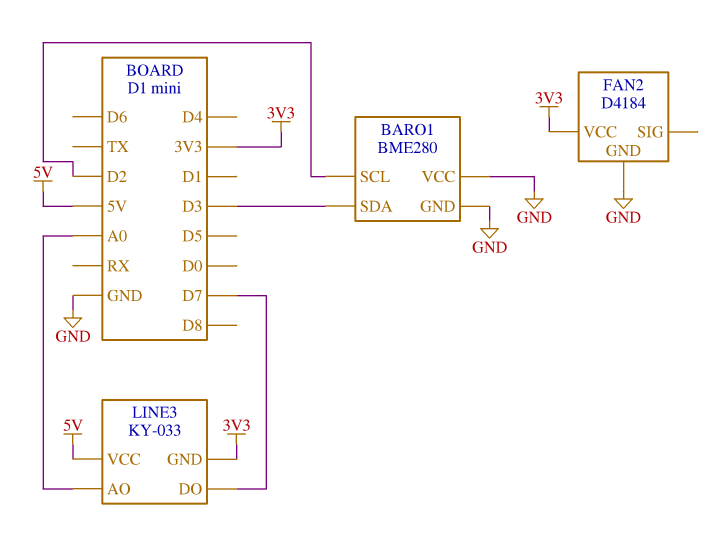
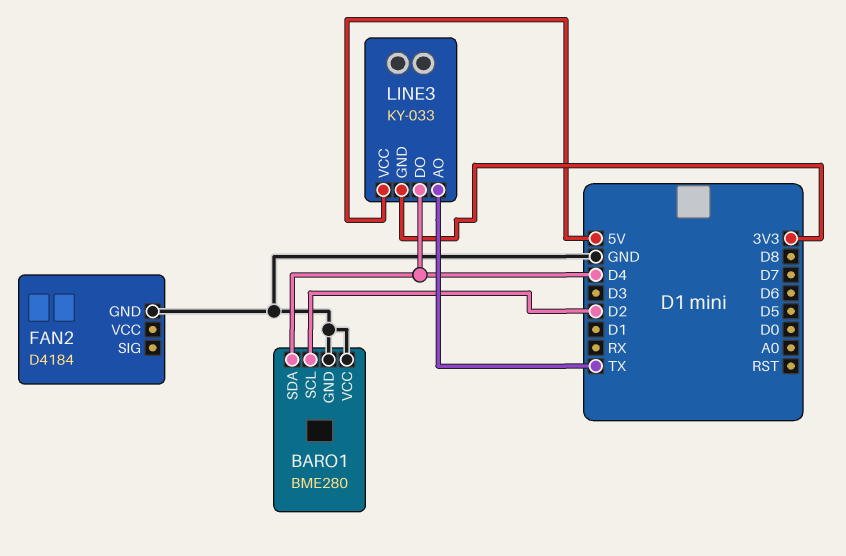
BARO1 pin SDA: D3 -> D4
FAN2 pin VCC: 3V3 -> none
LINE3 pin AO: A0 -> TX
LINE3 pin DO: D7 -> D4

